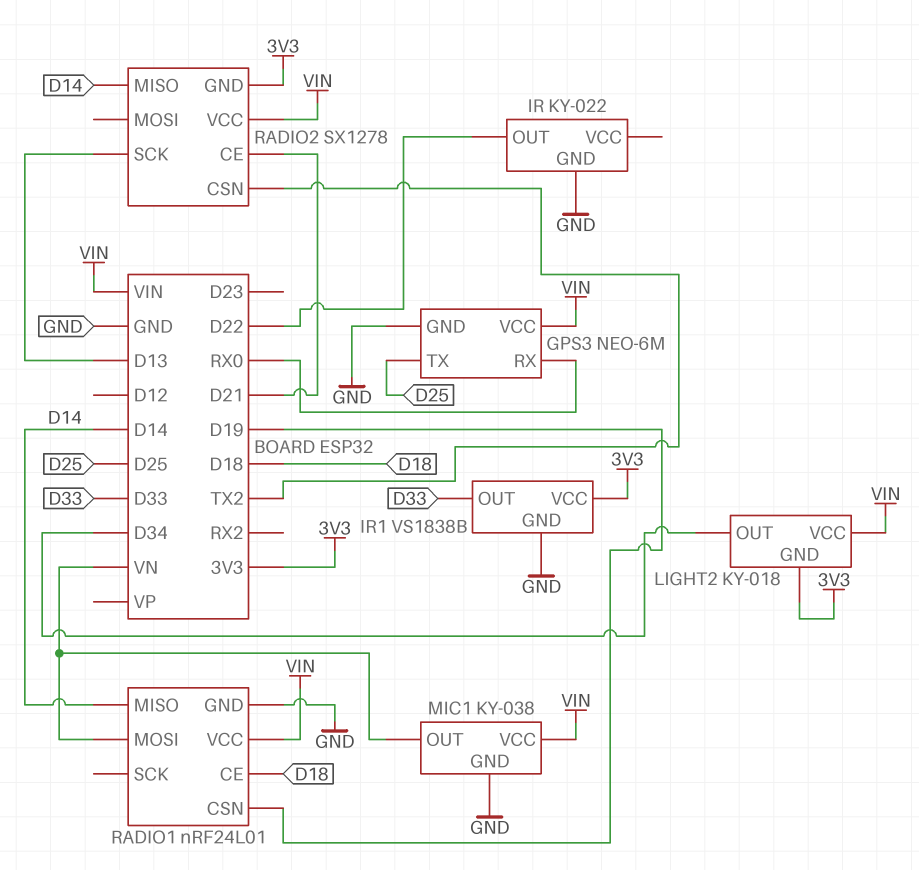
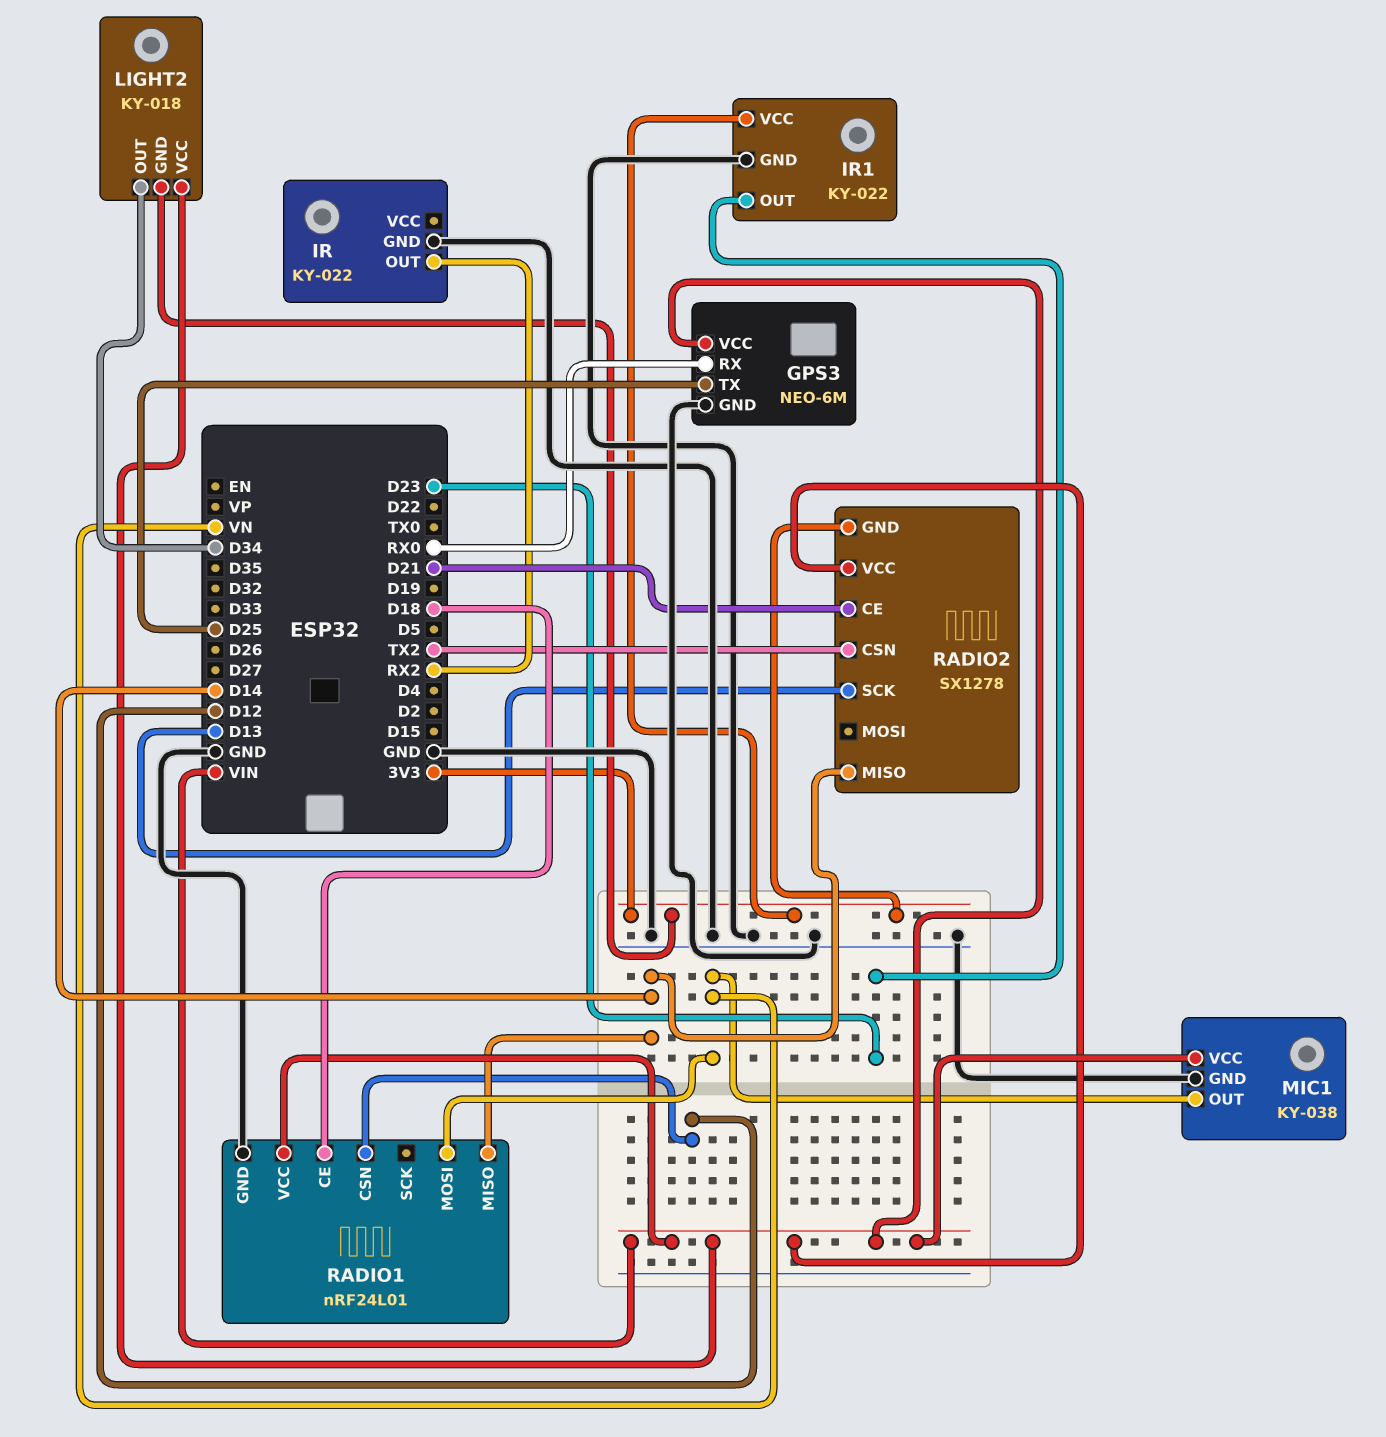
IR pin OUT: D22 -> RX2
IR1: VS1838B -> KY-022
IR1 pin OUT: D33 -> D23
RADIO1 pin CSN: D19 -> D12

